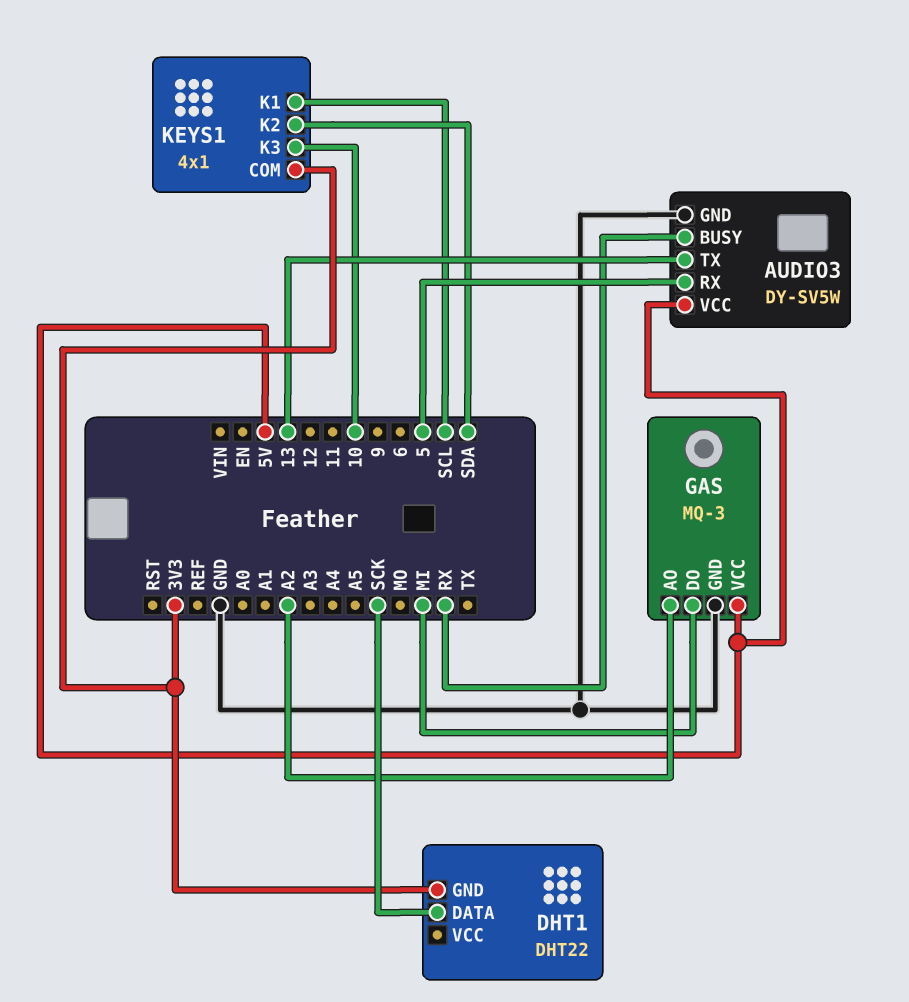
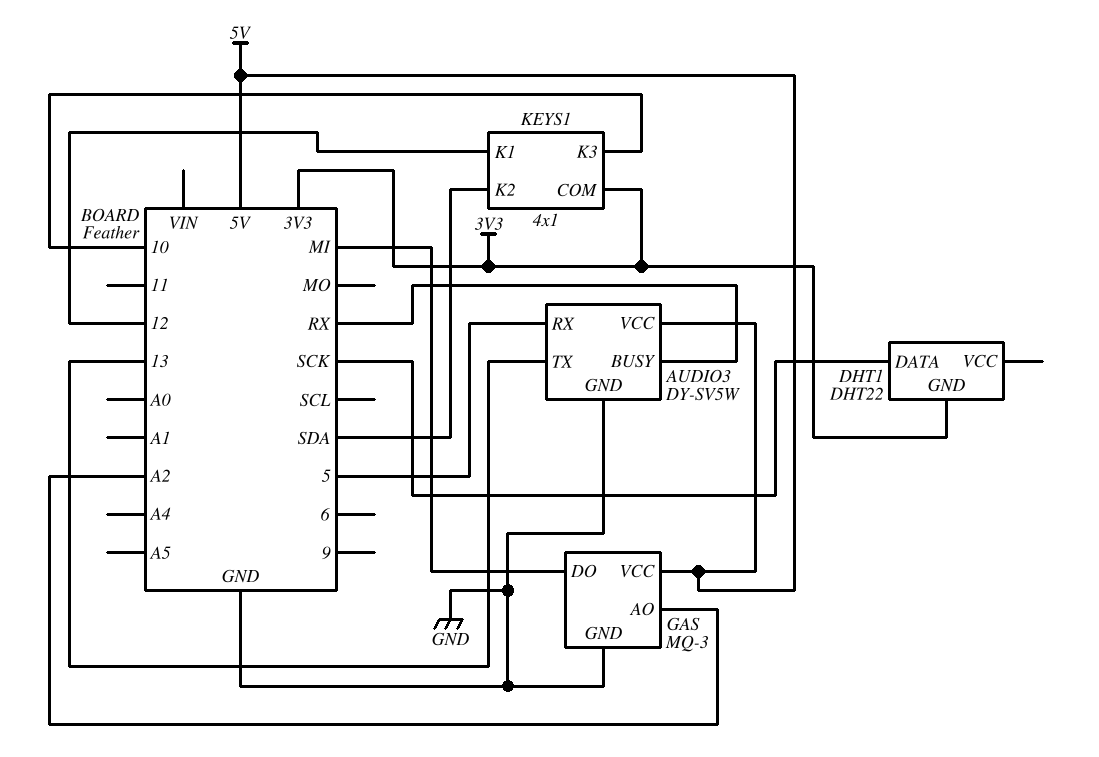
KEYS1 pin K1: SCL -> 12

